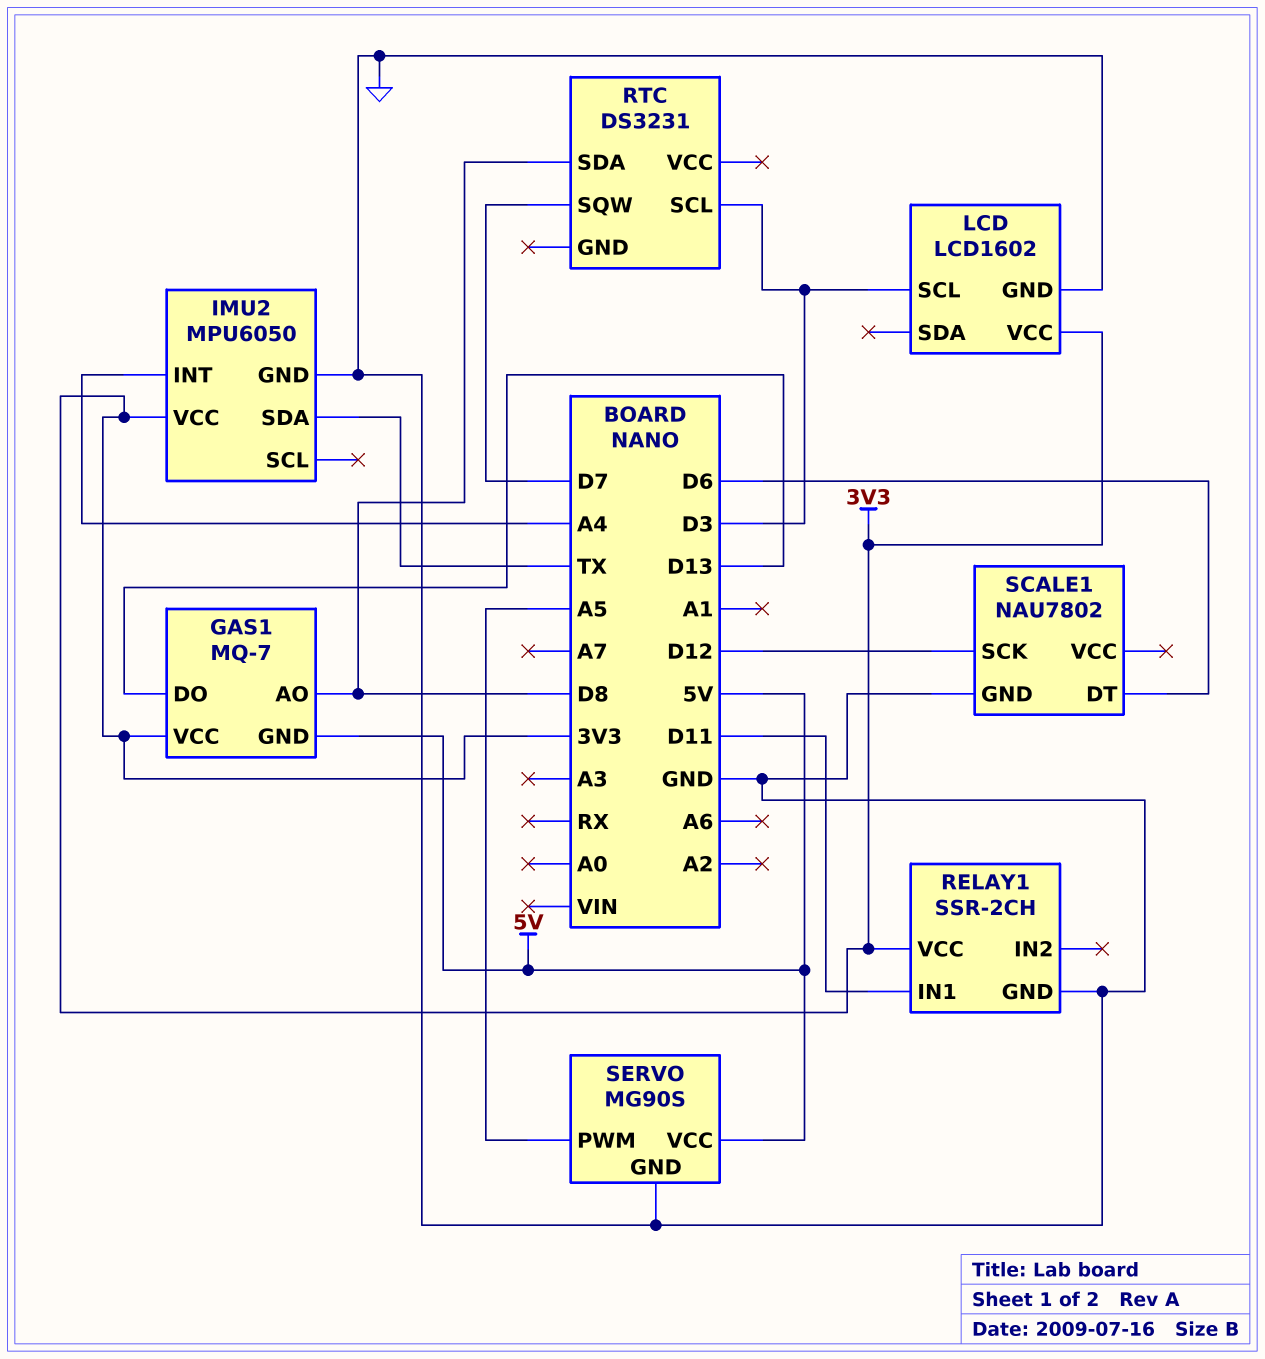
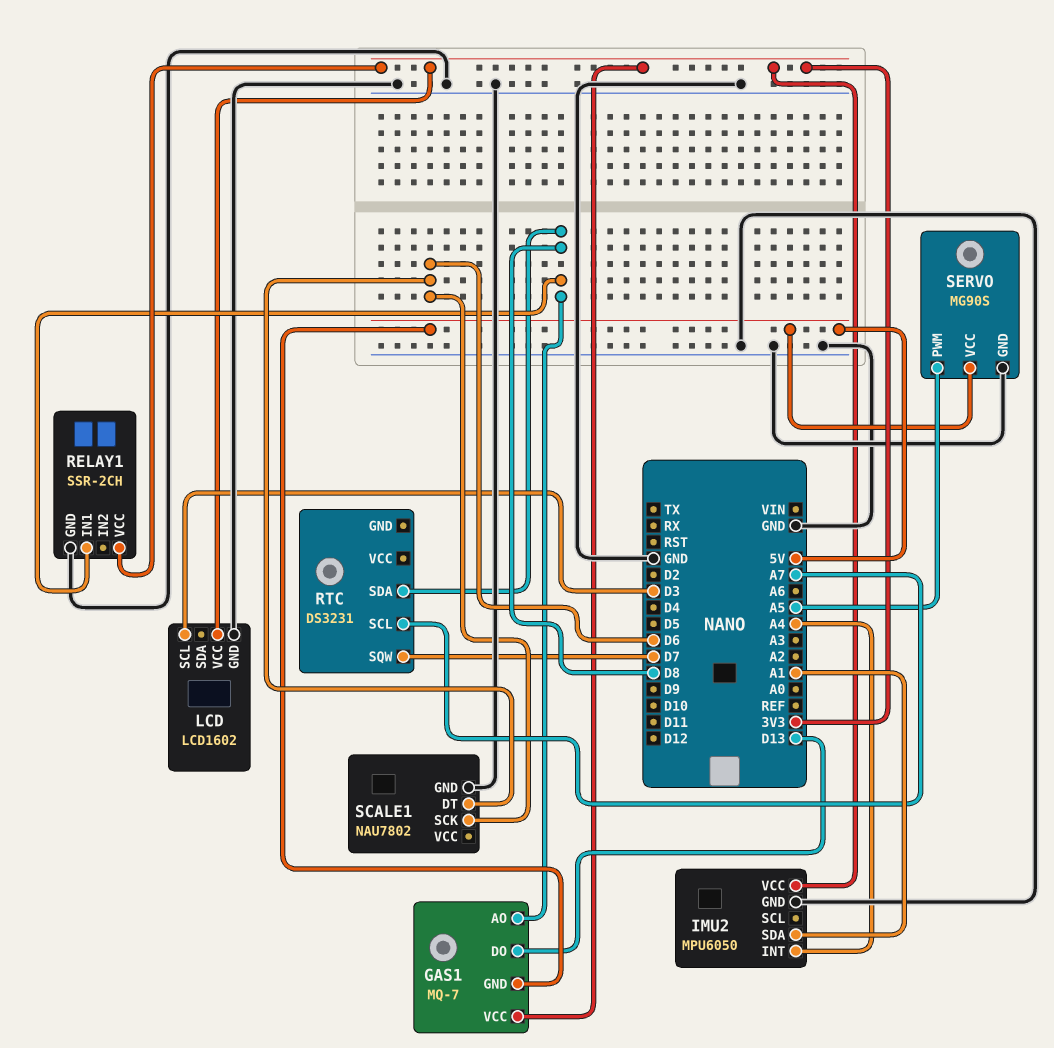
IMU2 pin SDA: TX -> A1
RELAY1 pin IN1: D11 -> D8
RTC pin SCL: D3 -> A7
SCALE1 pin SCK: D12 -> D6

